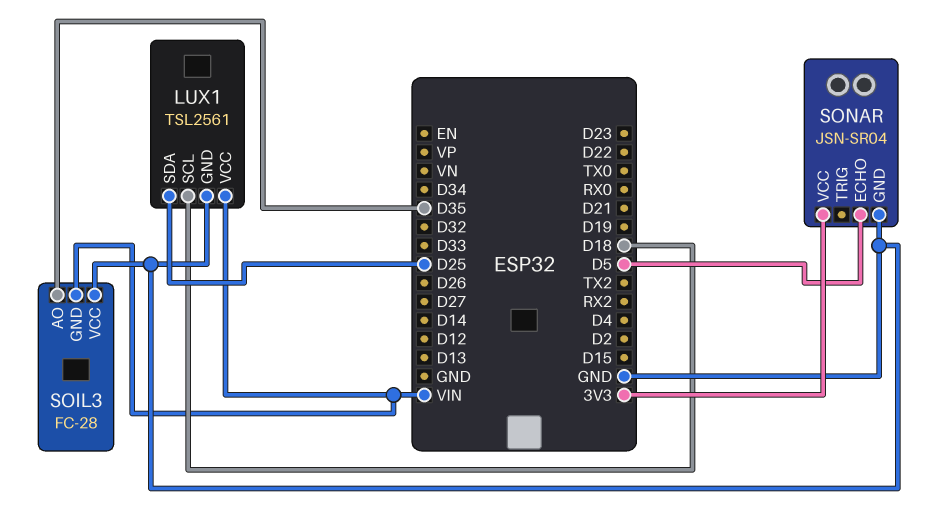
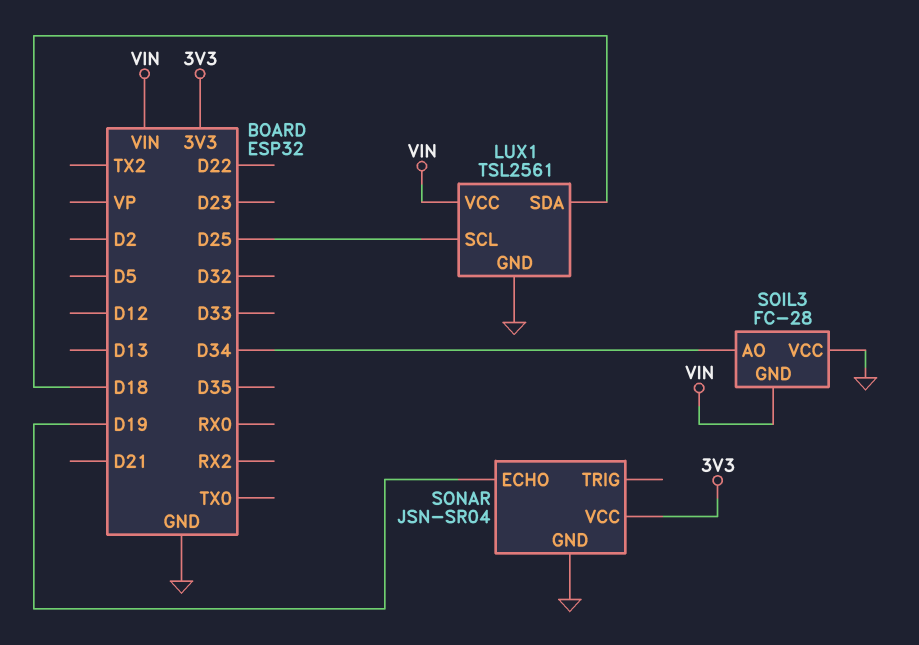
LUX1 pin SCL: D18 -> D25
LUX1 pin SDA: D25 -> D18
SOIL3 pin AO: D35 -> D34
SONAR pin ECHO: D5 -> D19

